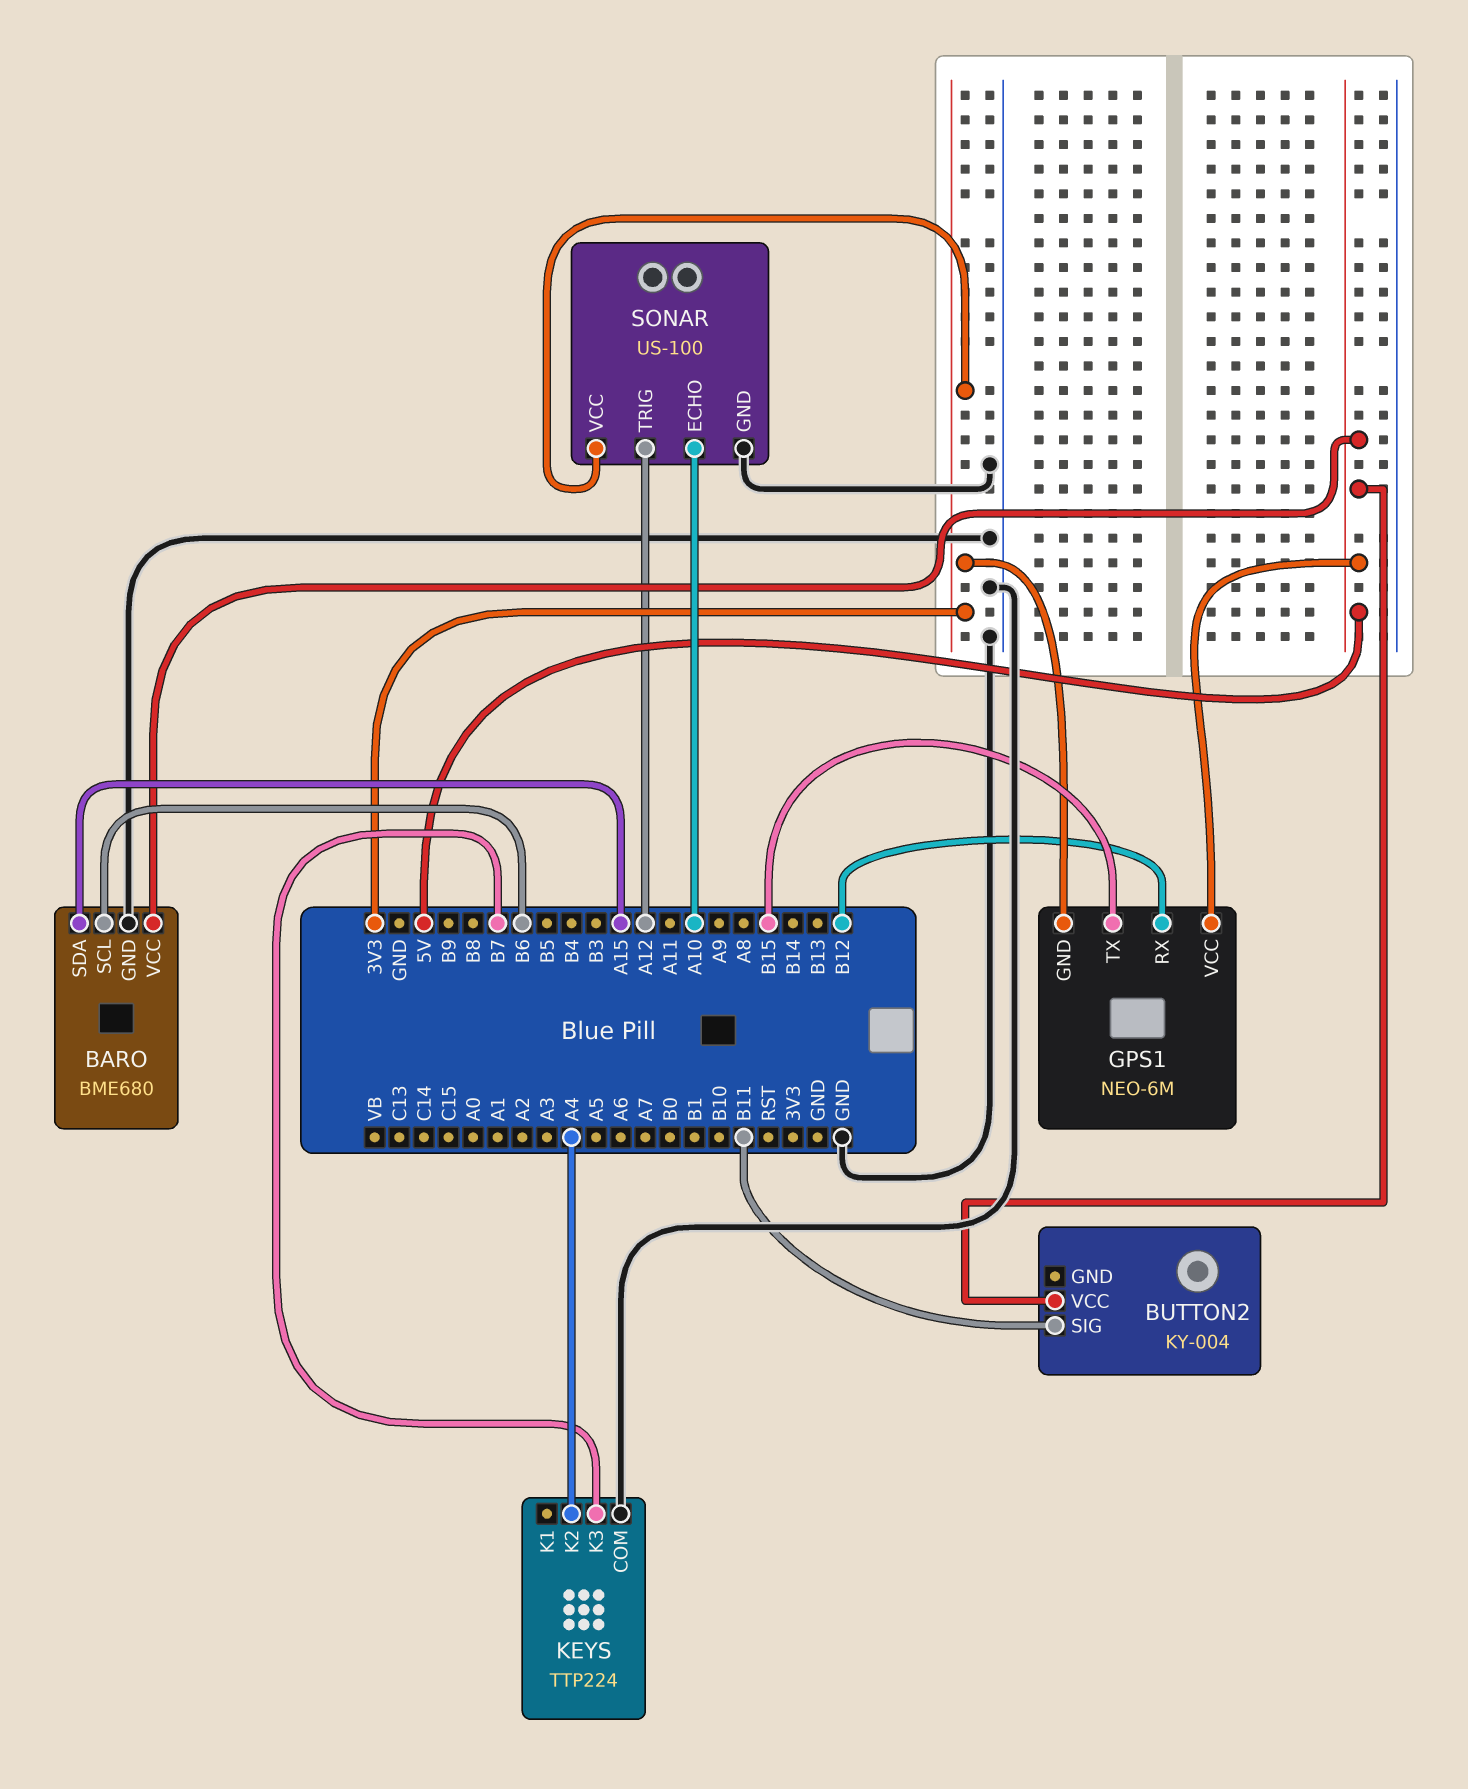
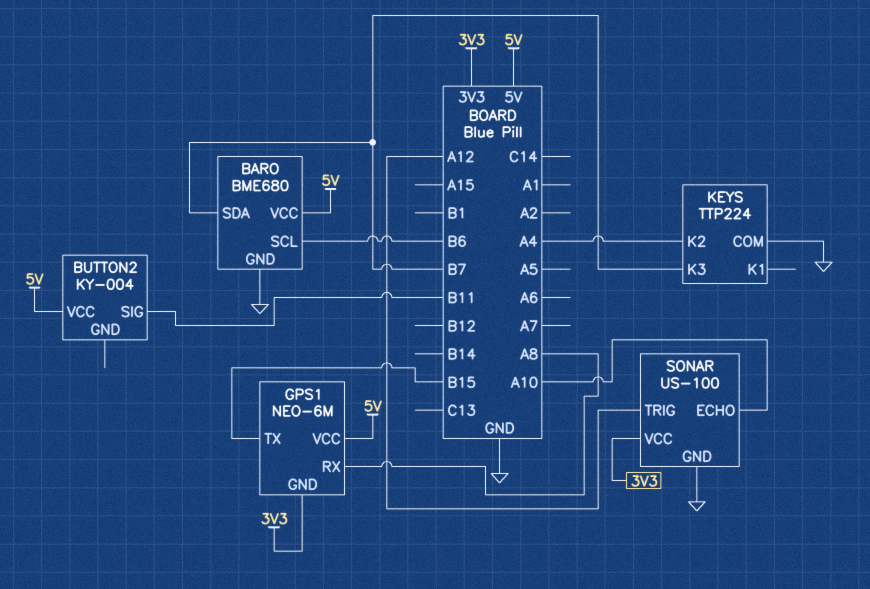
BARO pin SDA: A15 -> B7
GPS1 pin RX: B12 -> A8

